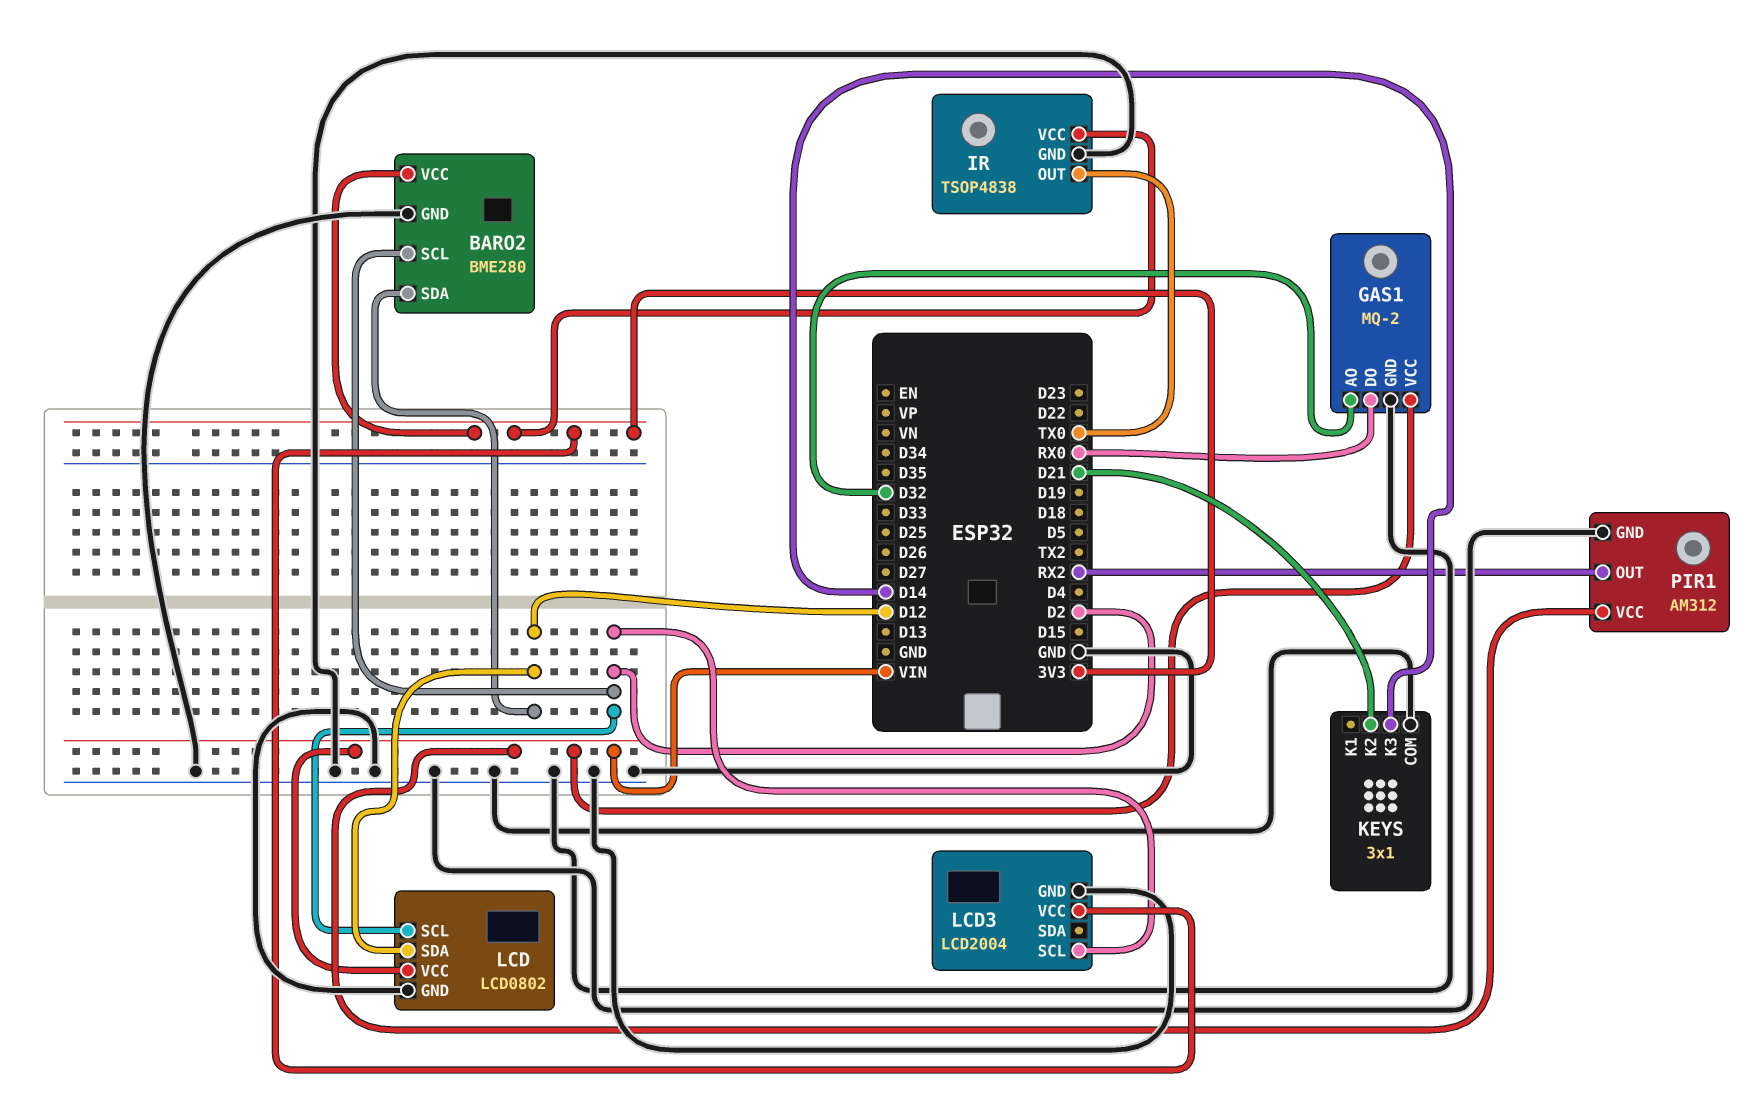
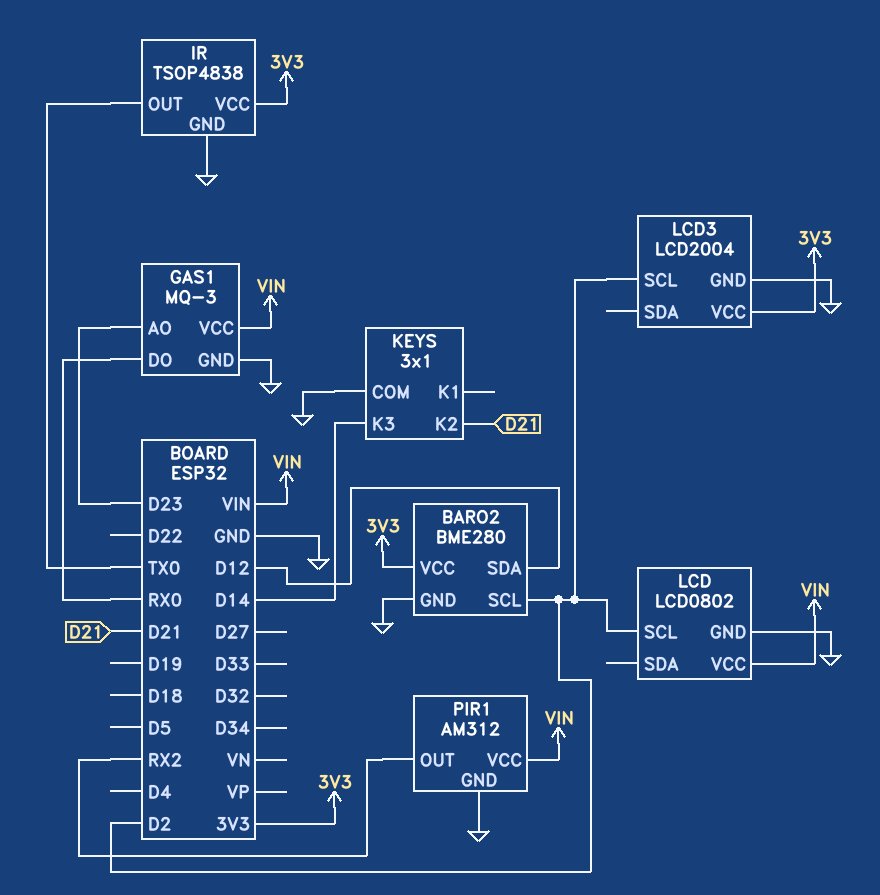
GAS1: MQ-2 -> MQ-3
GAS1 pin AO: D32 -> D23
LCD pin SDA: D12 -> none

